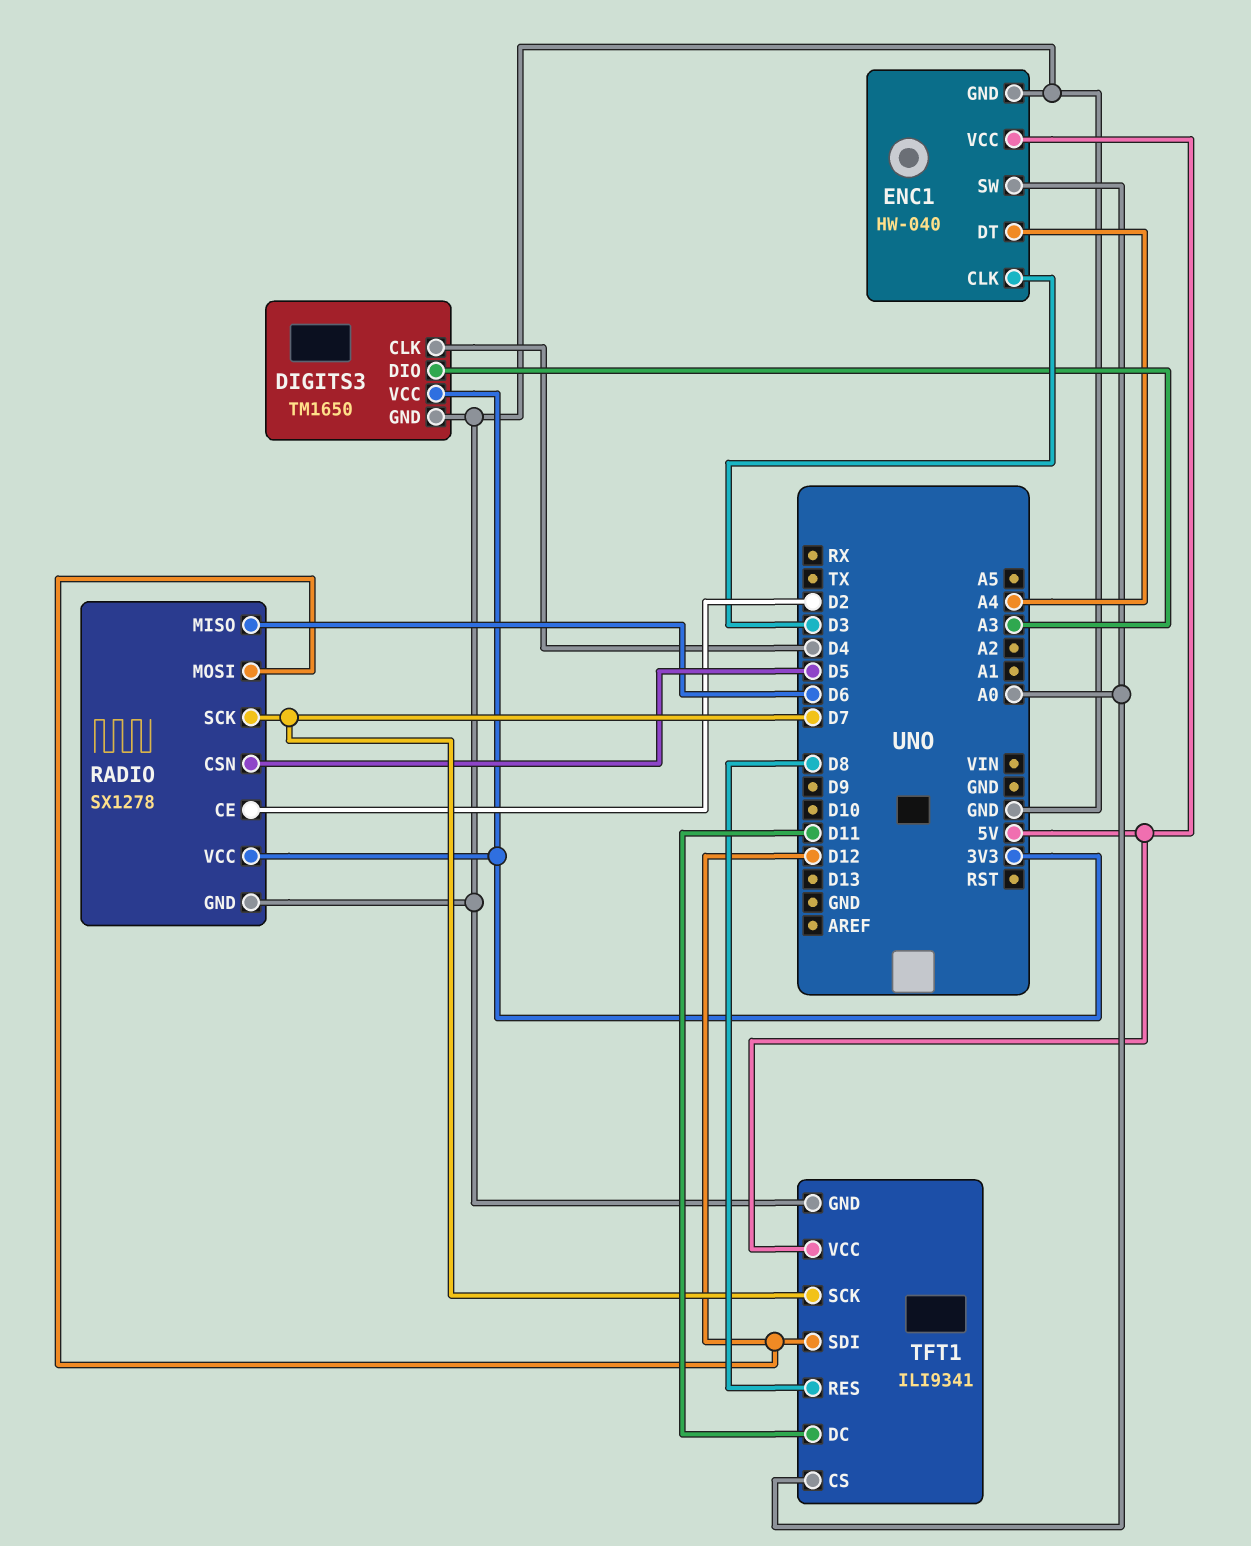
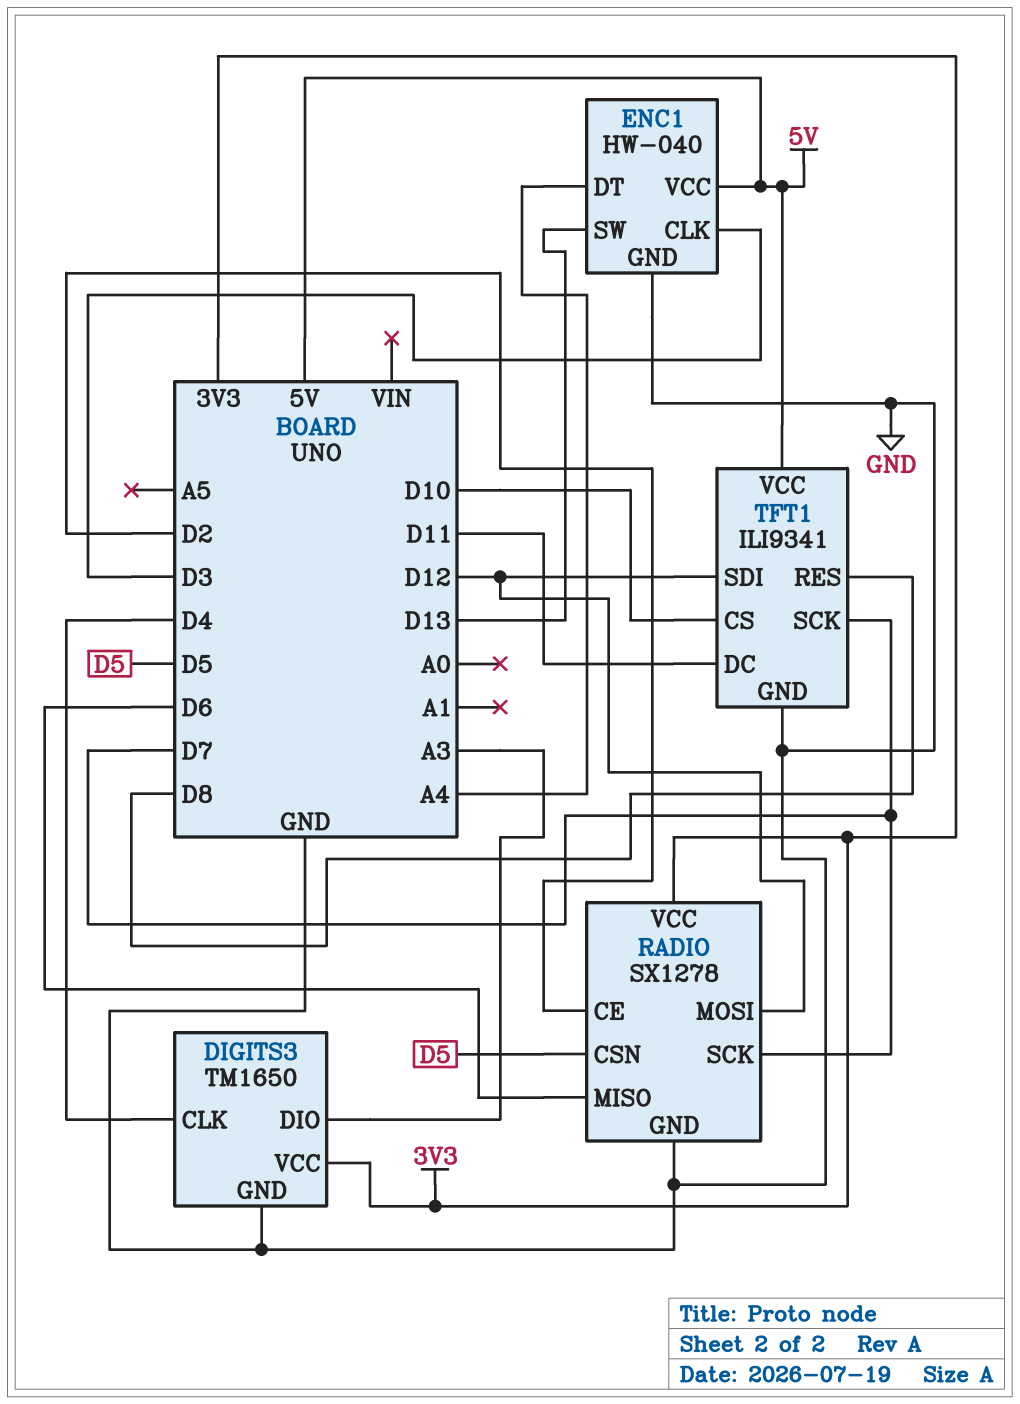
ENC1 pin SW: A0 -> D13
TFT1 pin CS: A0 -> D10

